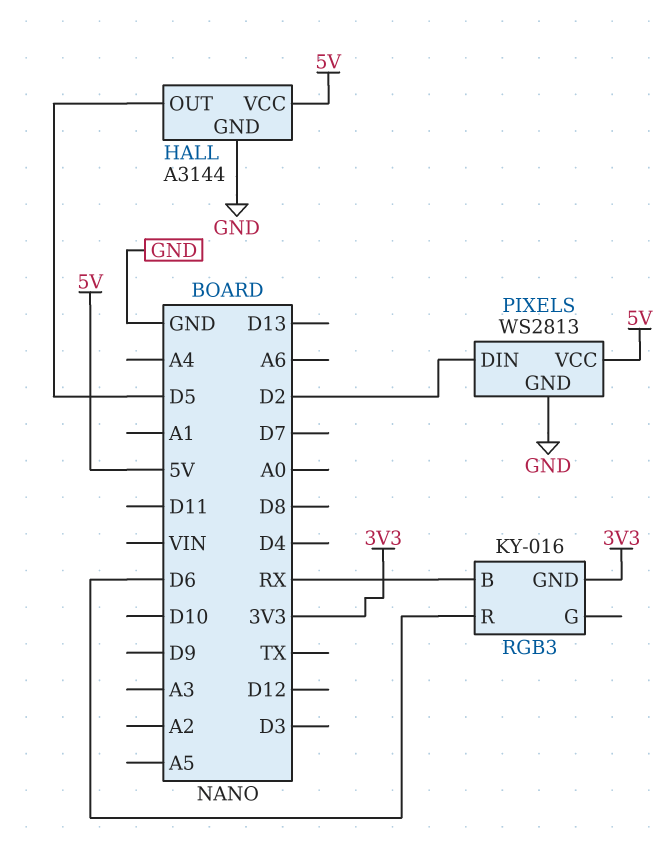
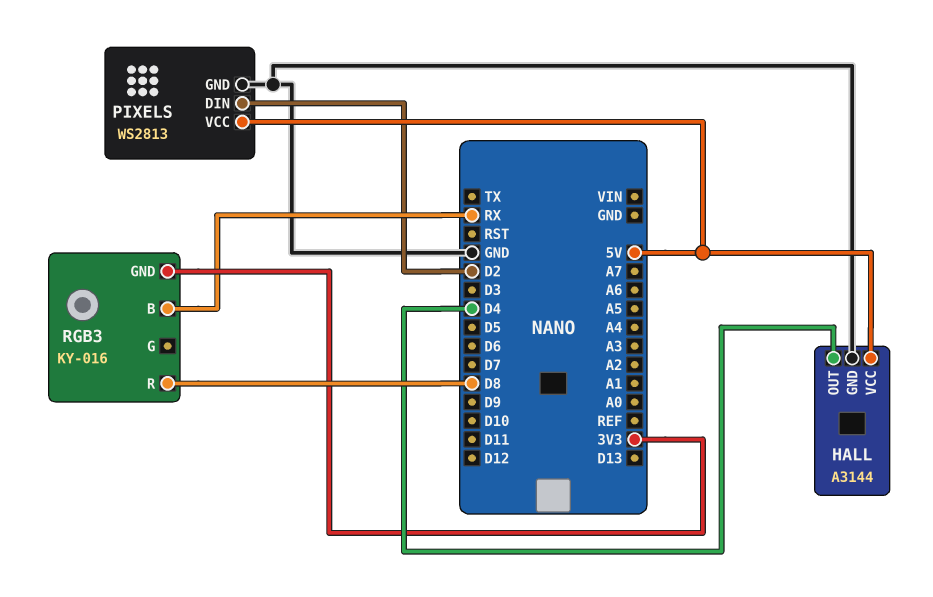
HALL pin OUT: D5 -> D4
RGB3 pin R: D6 -> D8

